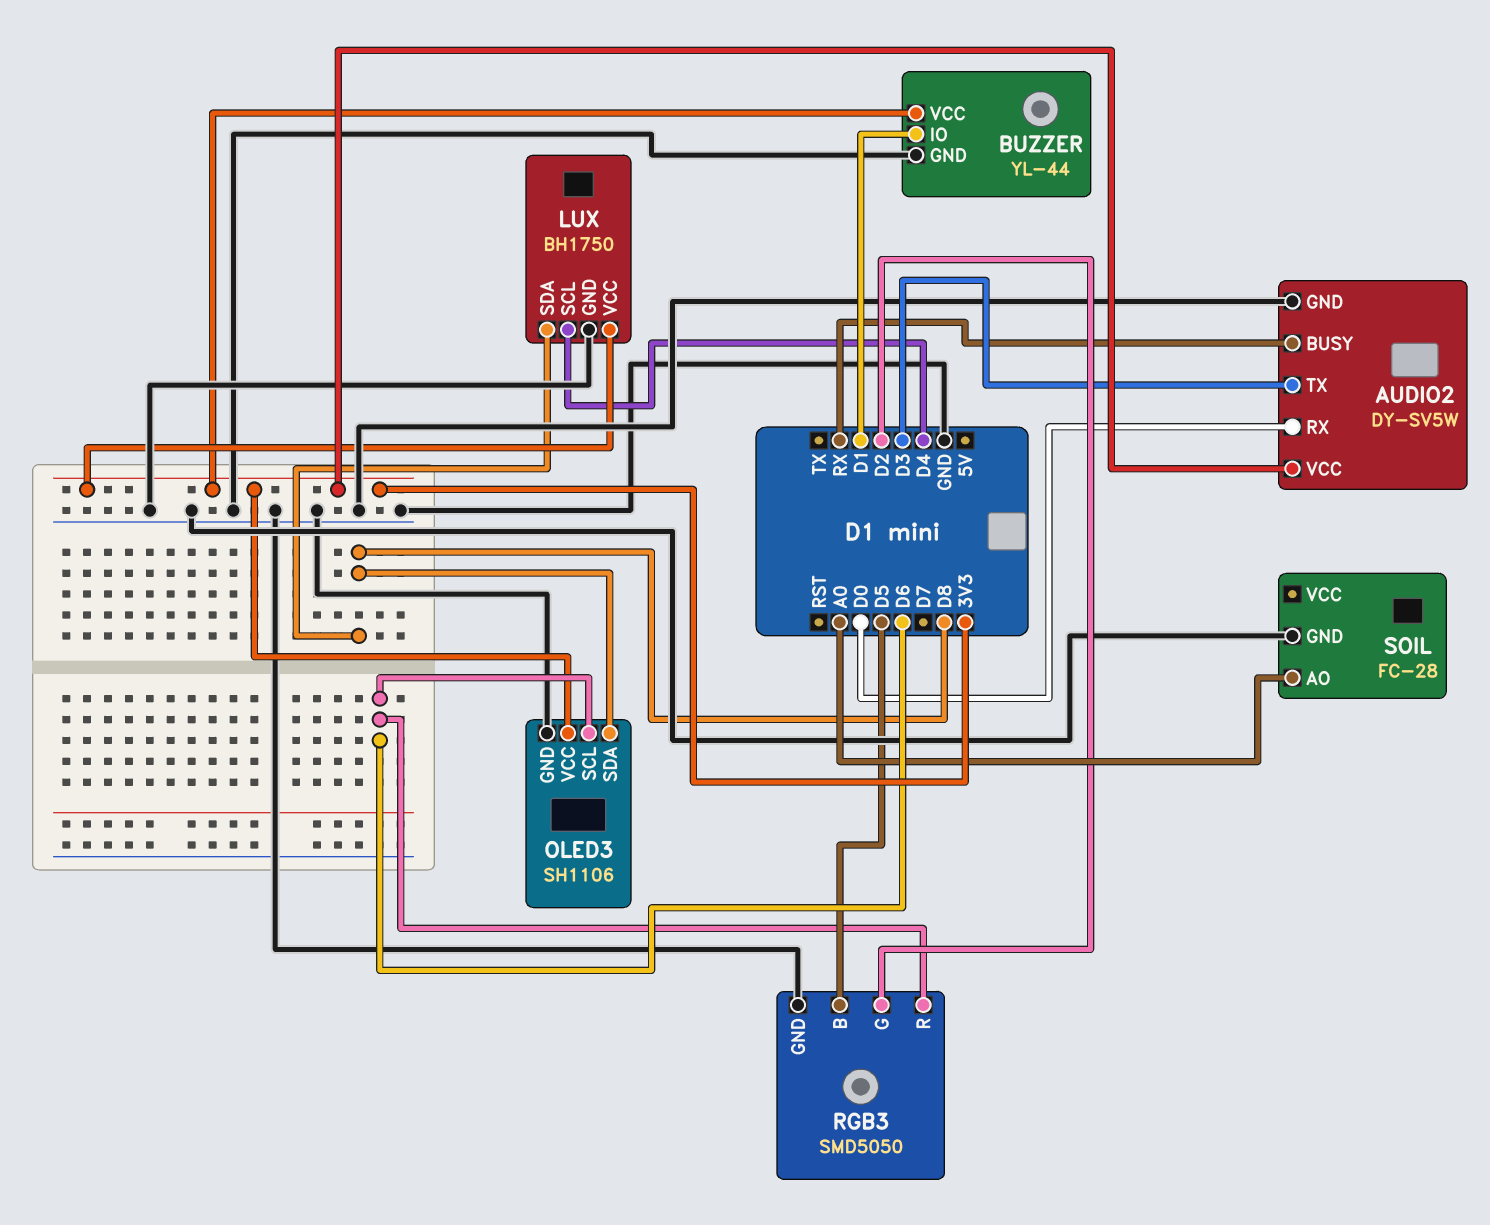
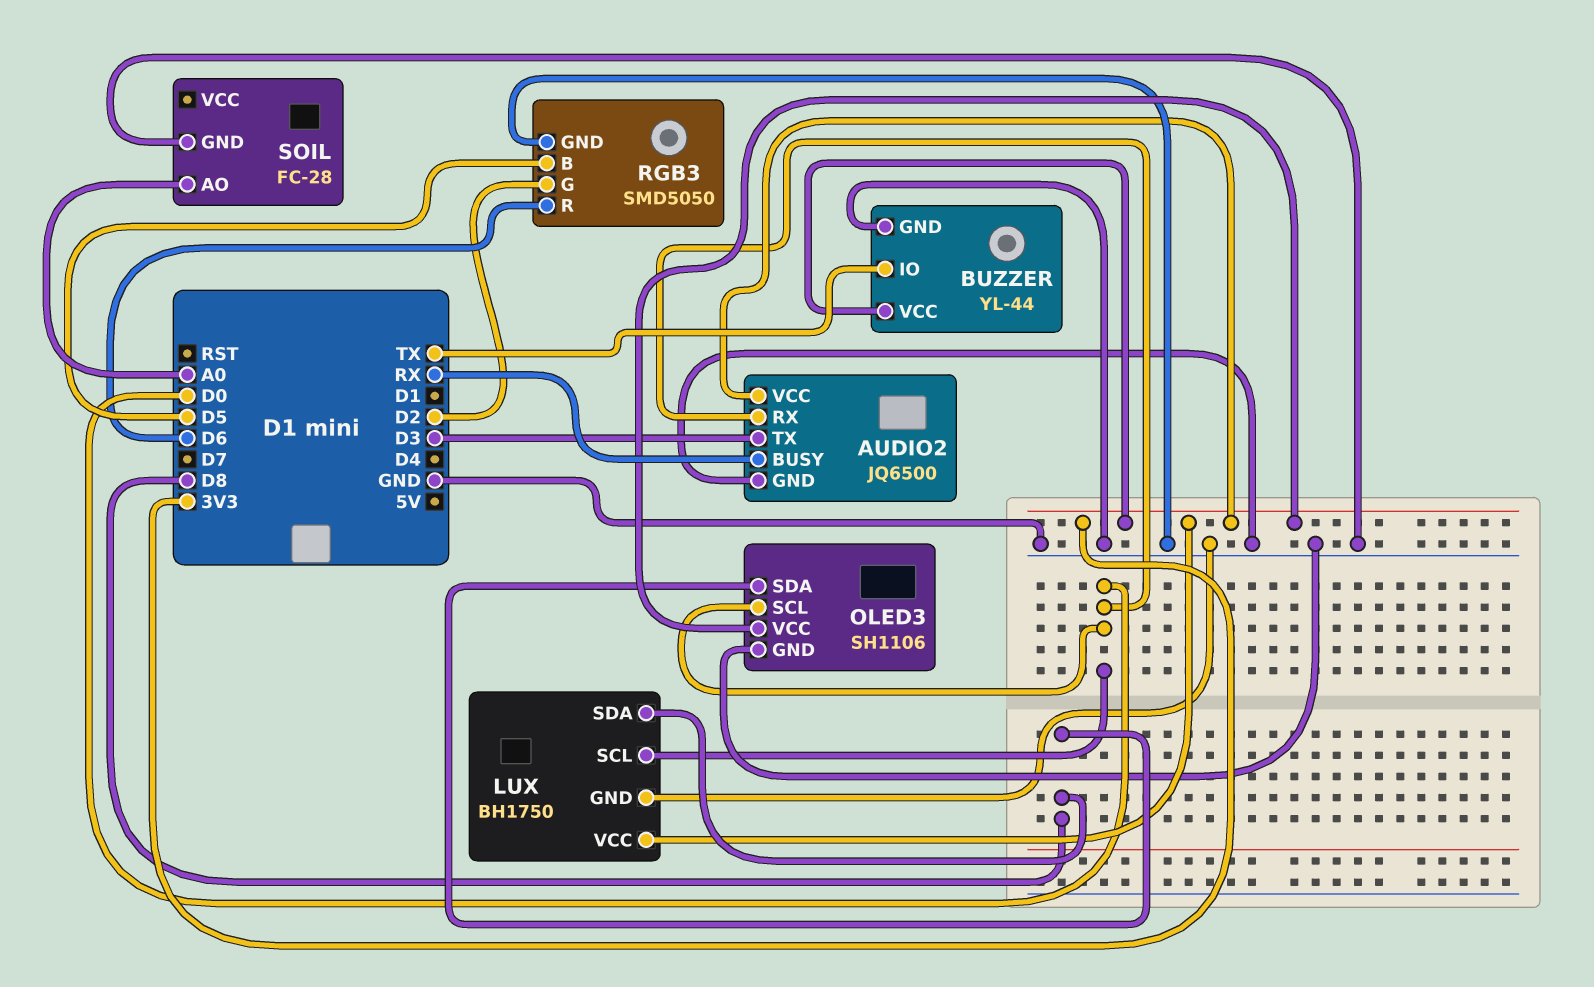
AUDIO2: DY-SV5W -> JQ6500
BUZZER pin IO: D1 -> TX
LUX pin SCL: D4 -> D0
OLED3 pin SCL: D6 -> D0

